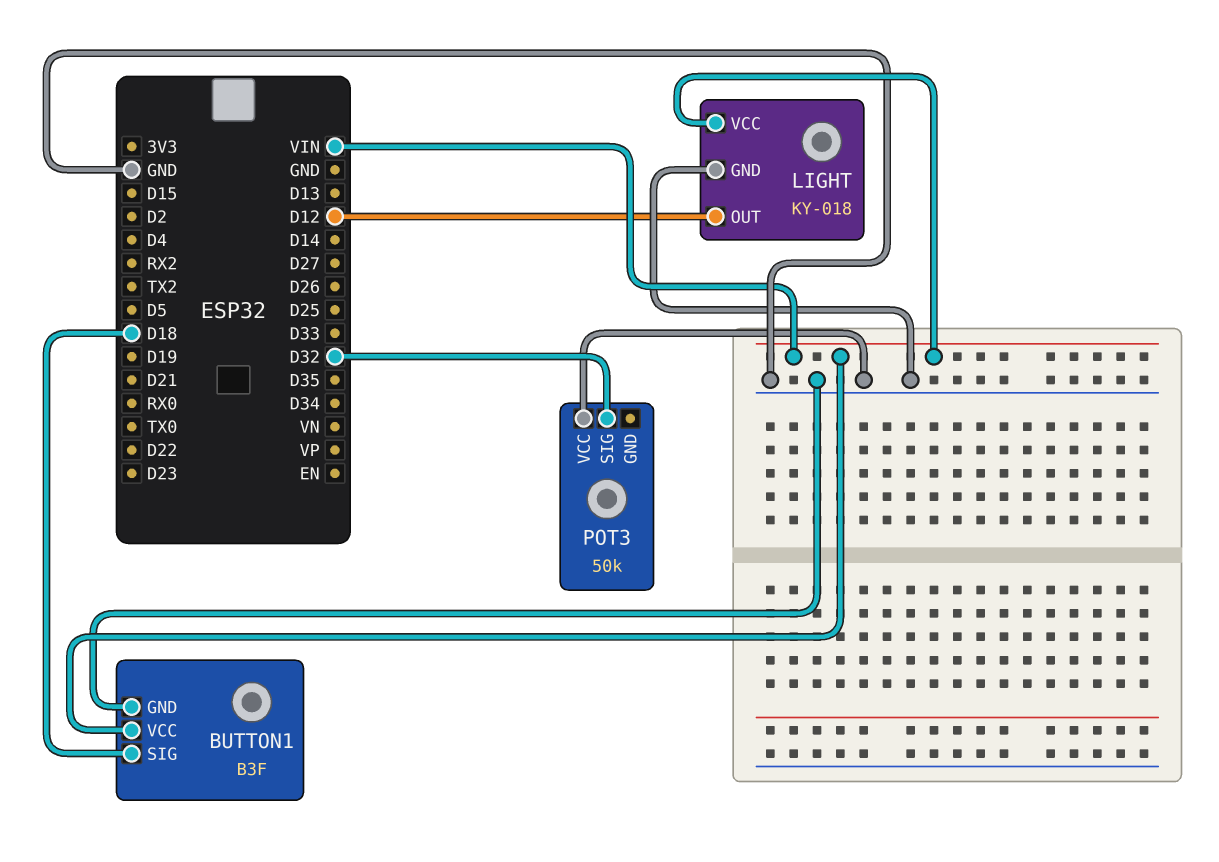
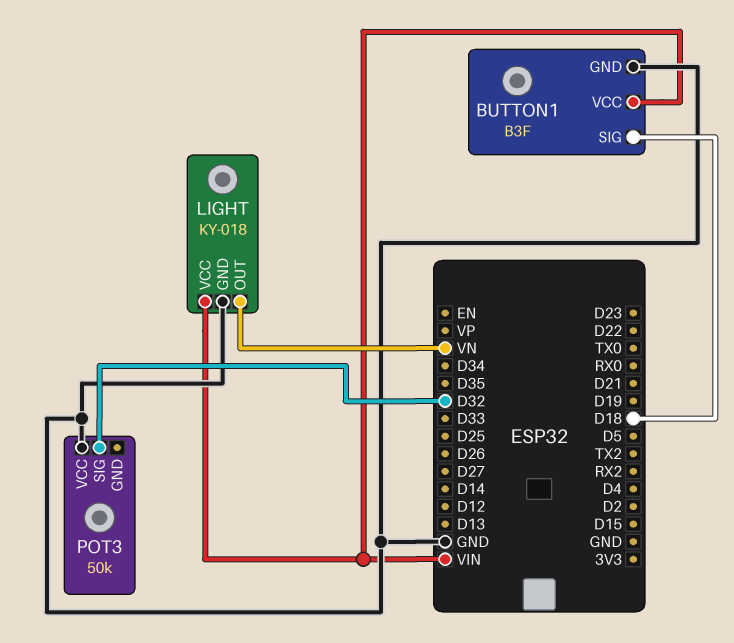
LIGHT pin OUT: D12 -> VN

